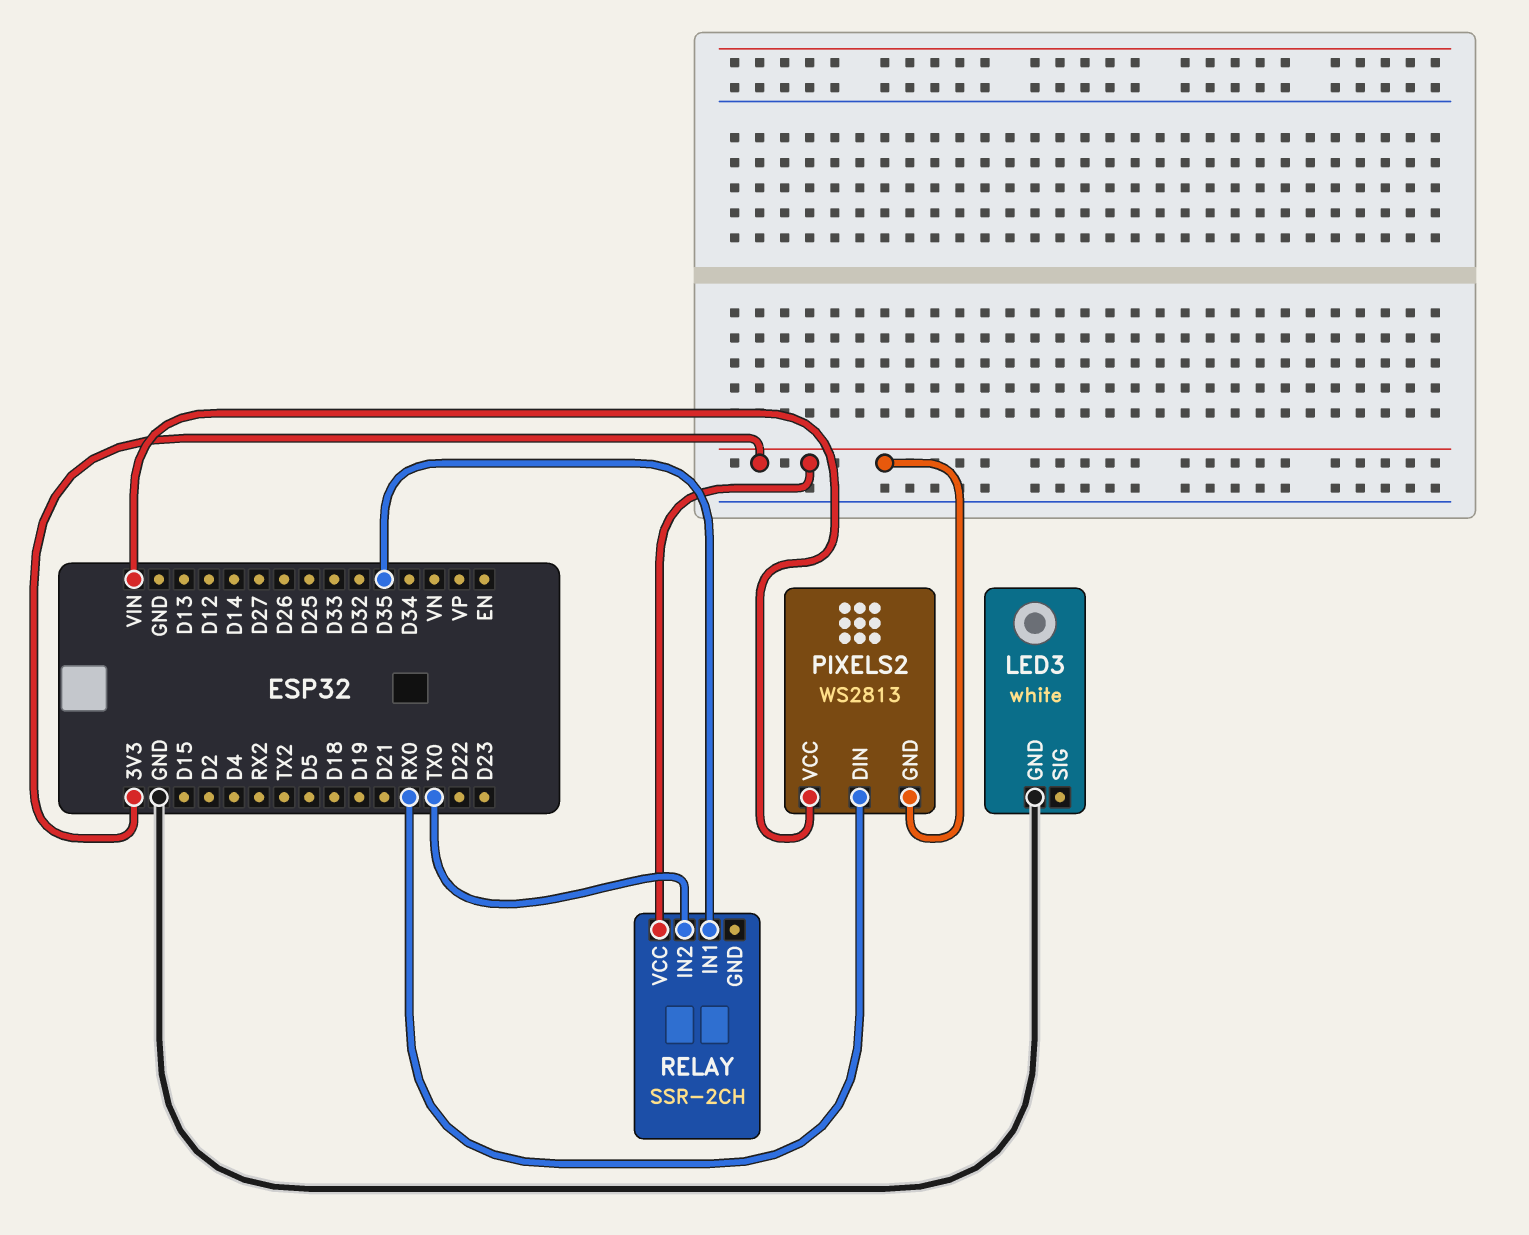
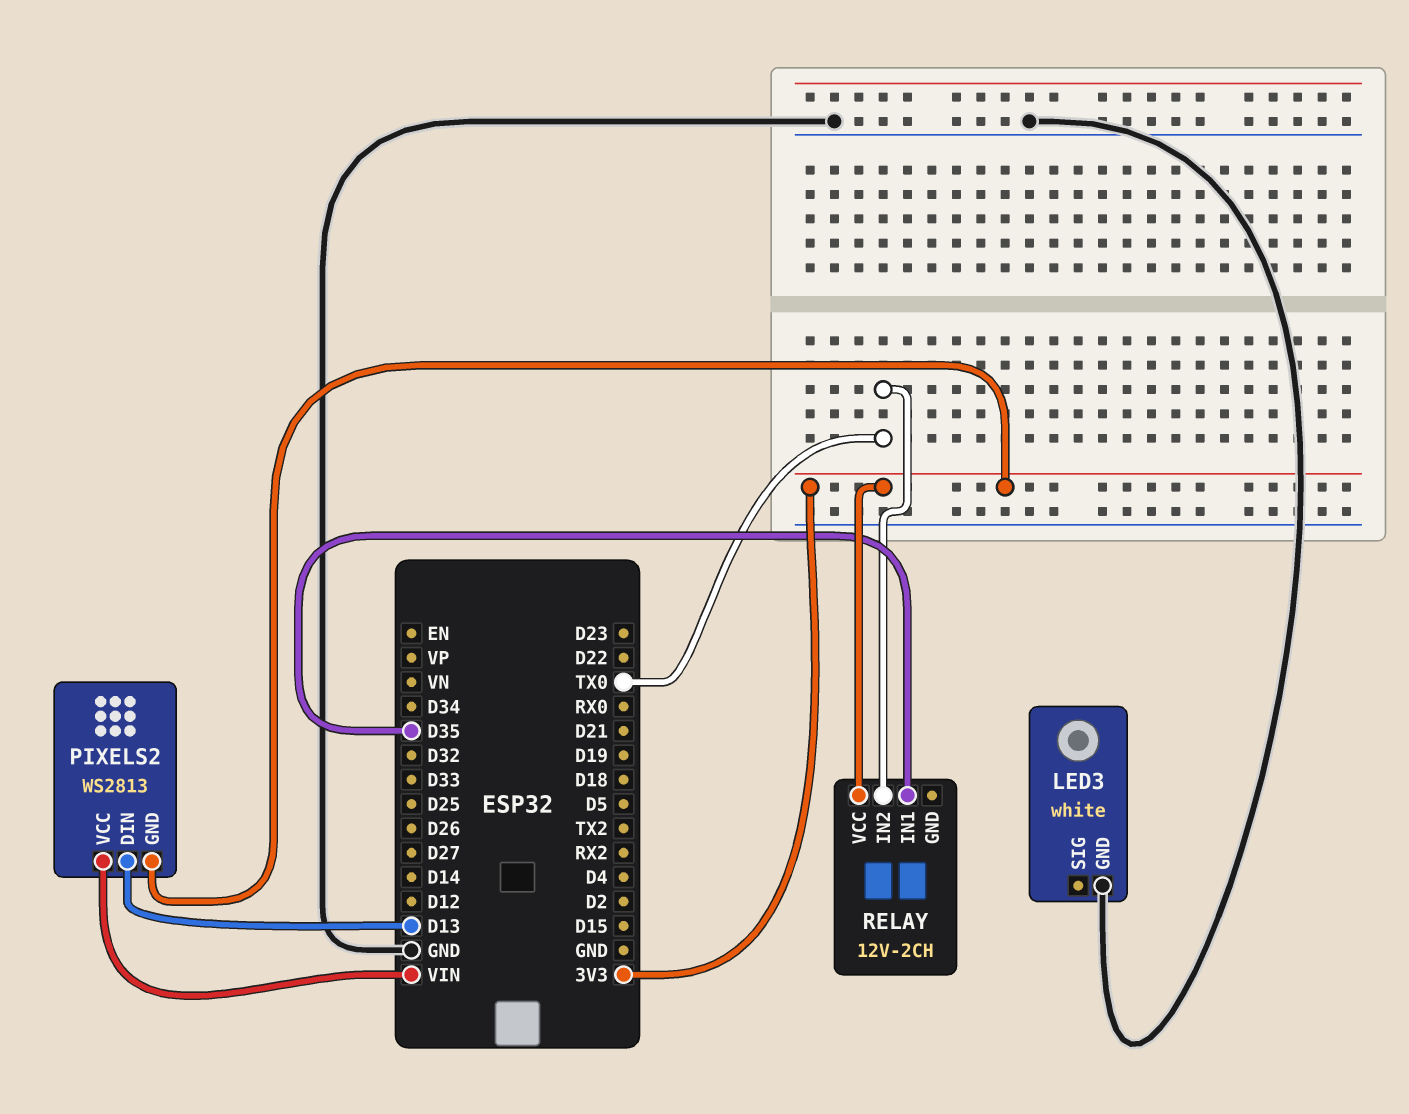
PIXELS2 pin DIN: RX0 -> D13
RELAY: SSR-2CH -> 12V-2CH

